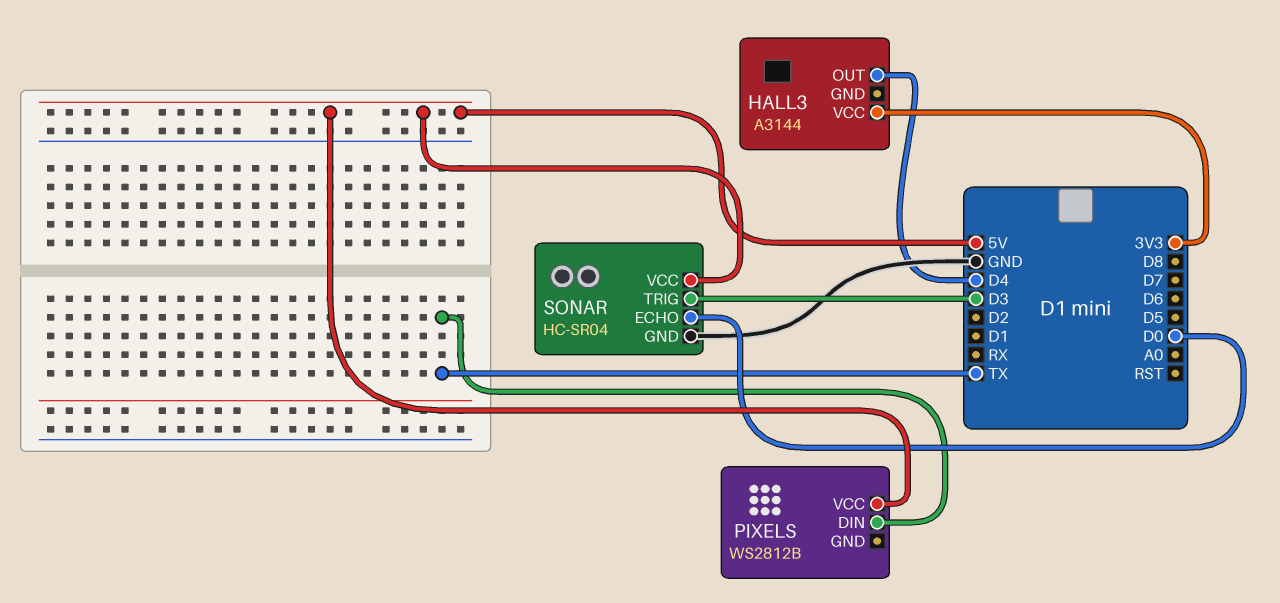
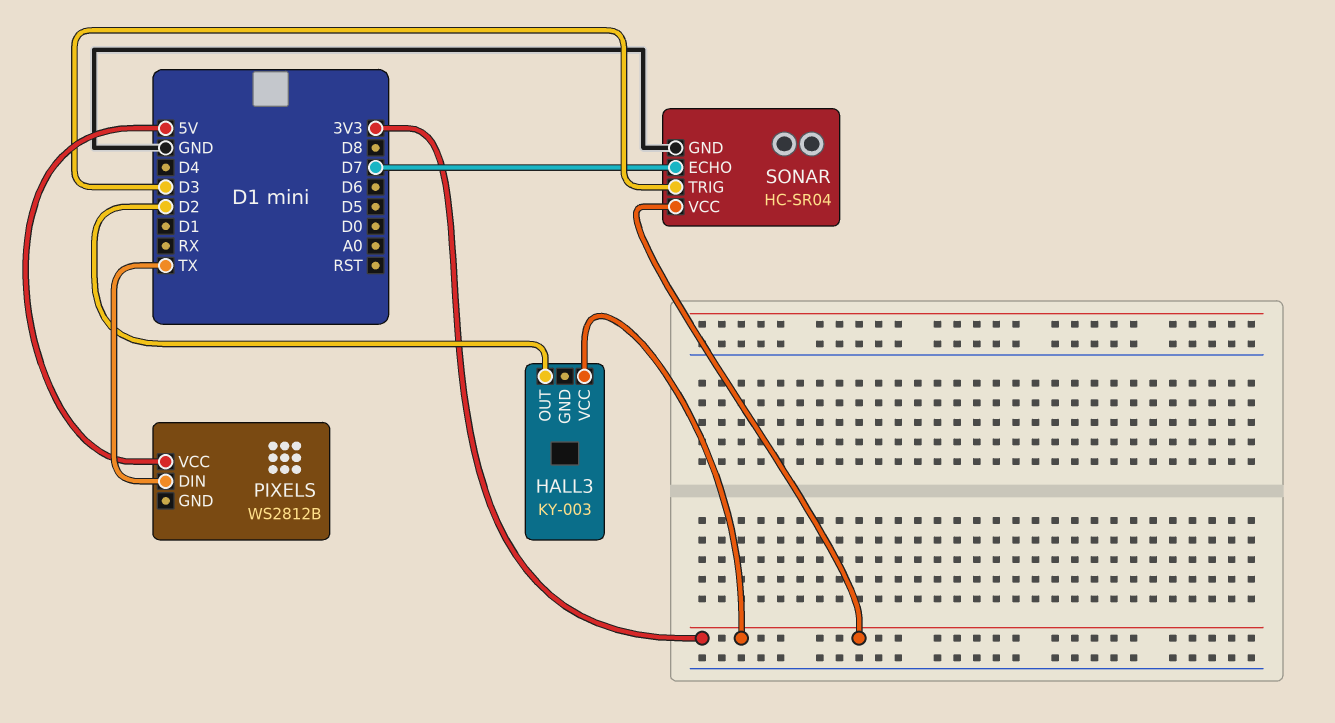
HALL3: A3144 -> KY-003
HALL3 pin OUT: D4 -> D2
SONAR pin ECHO: D0 -> D7
SONAR pin VCC: 5V -> 3V3

